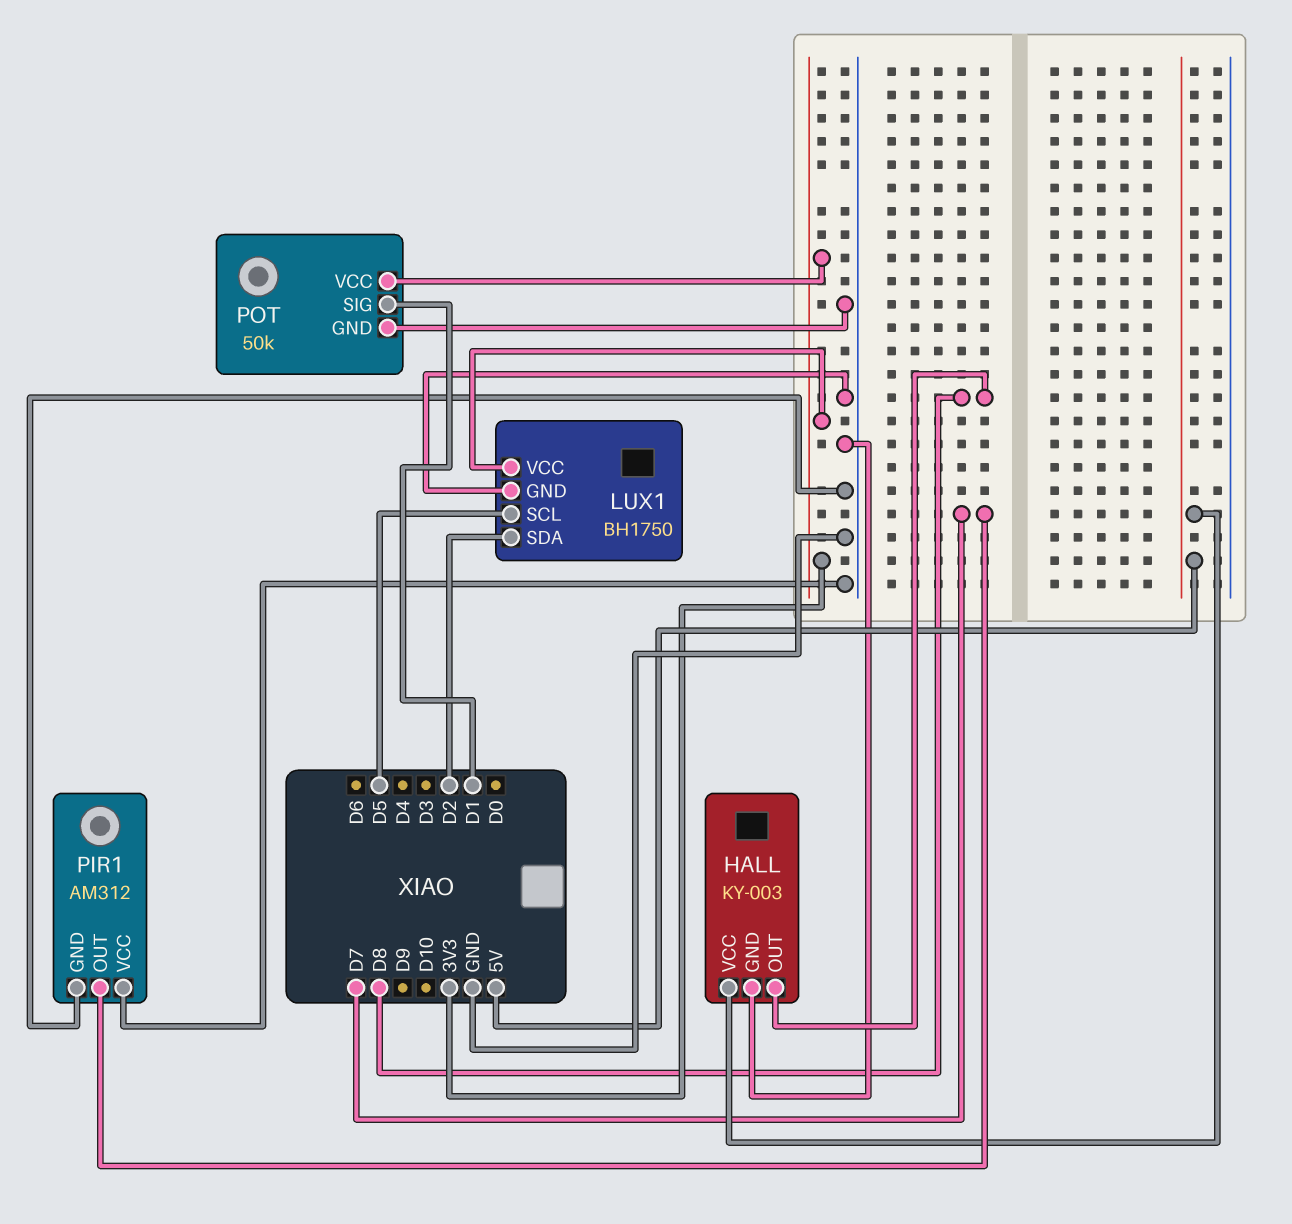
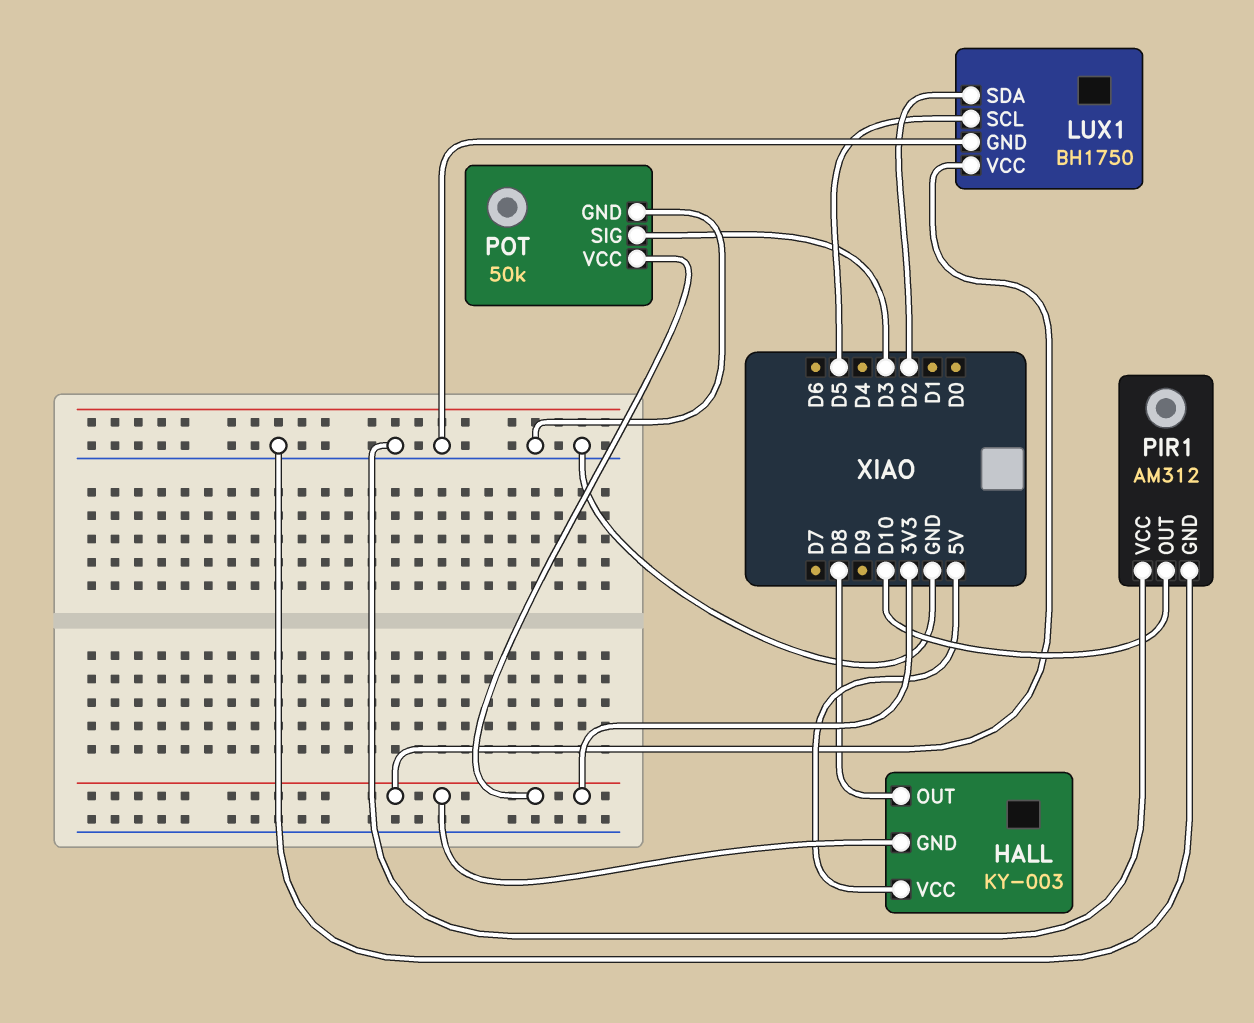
HALL pin GND: GND -> 3V3
PIR1 pin OUT: D7 -> D10
POT pin SIG: D1 -> D3

